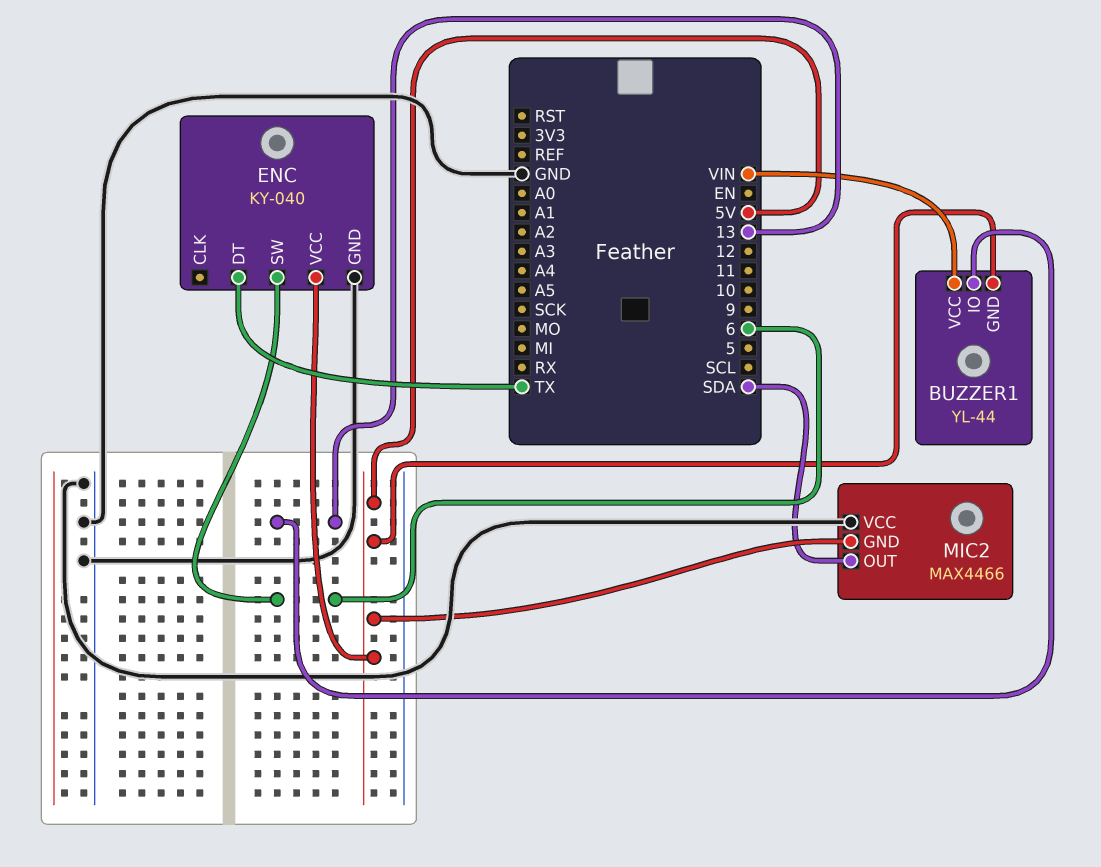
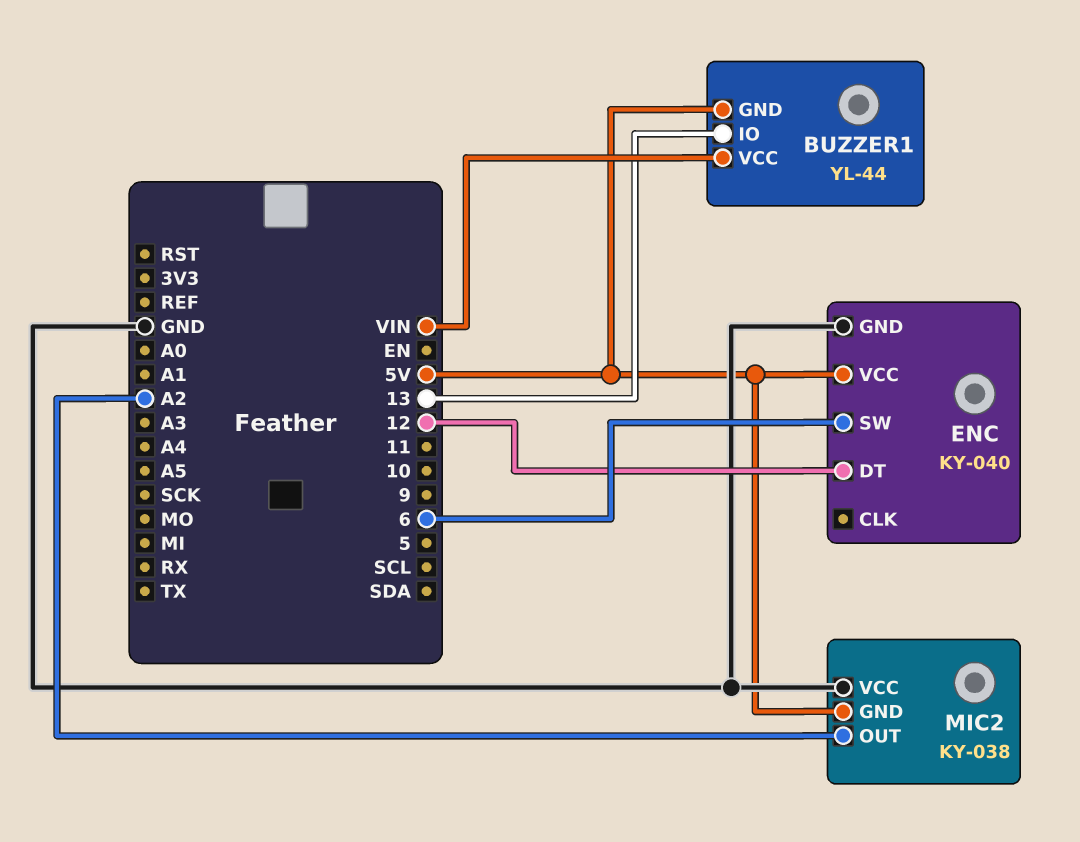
ENC pin DT: TX -> 12
MIC2: MAX4466 -> KY-038
MIC2 pin OUT: SDA -> A2

